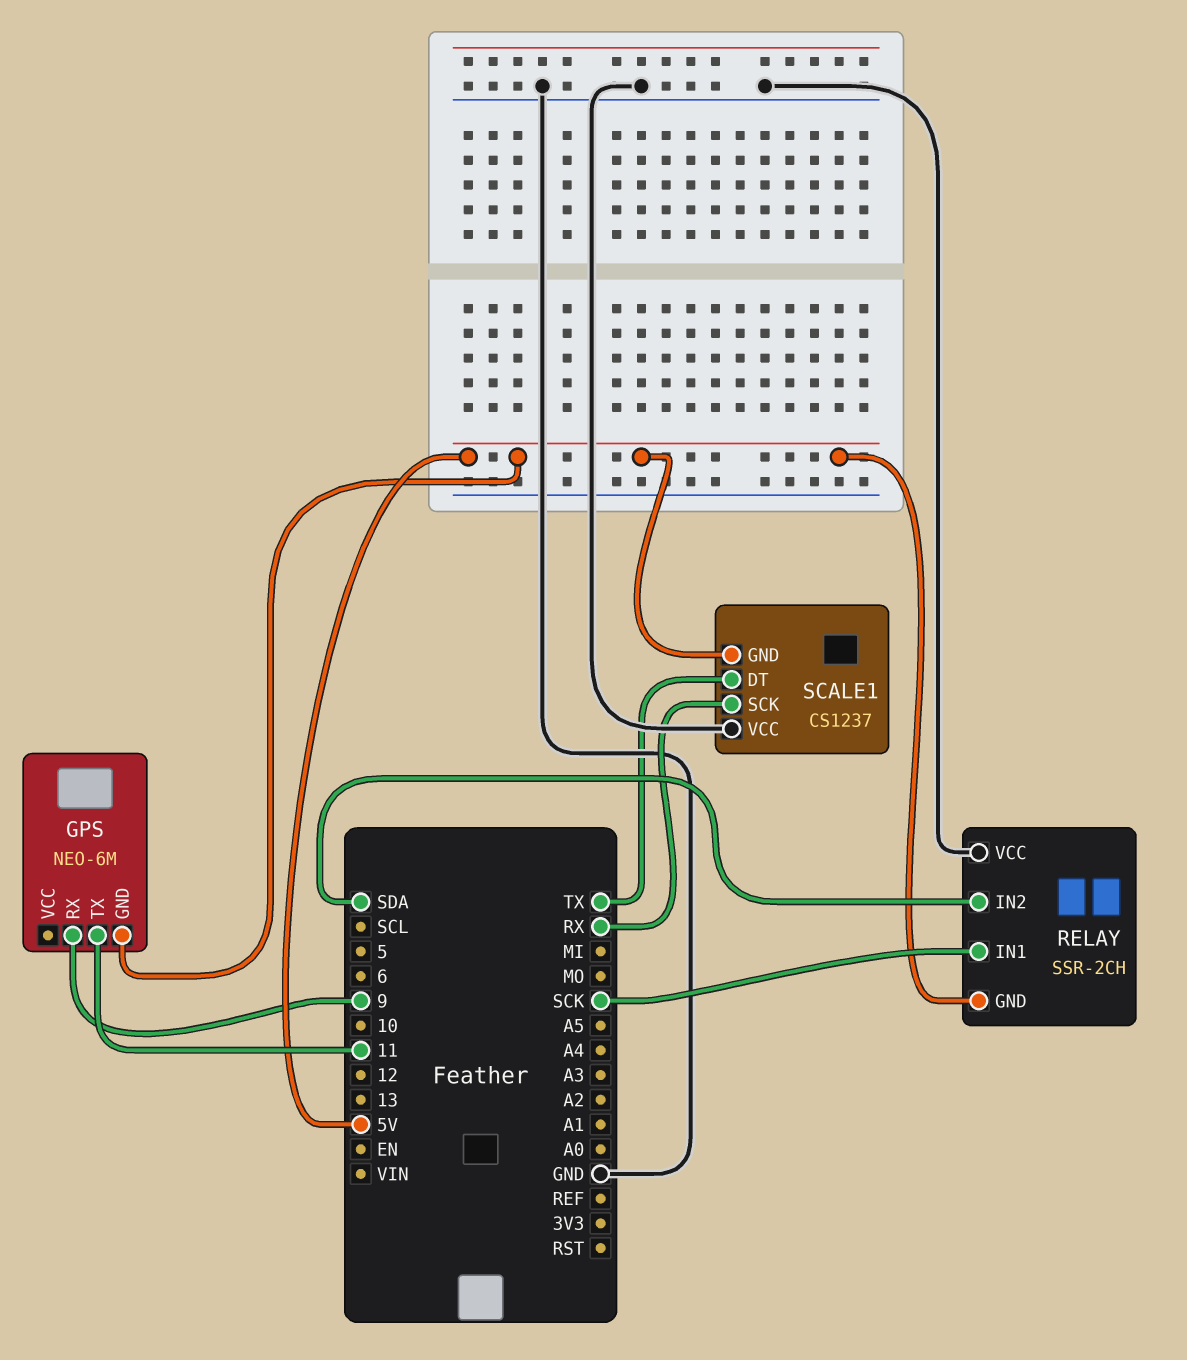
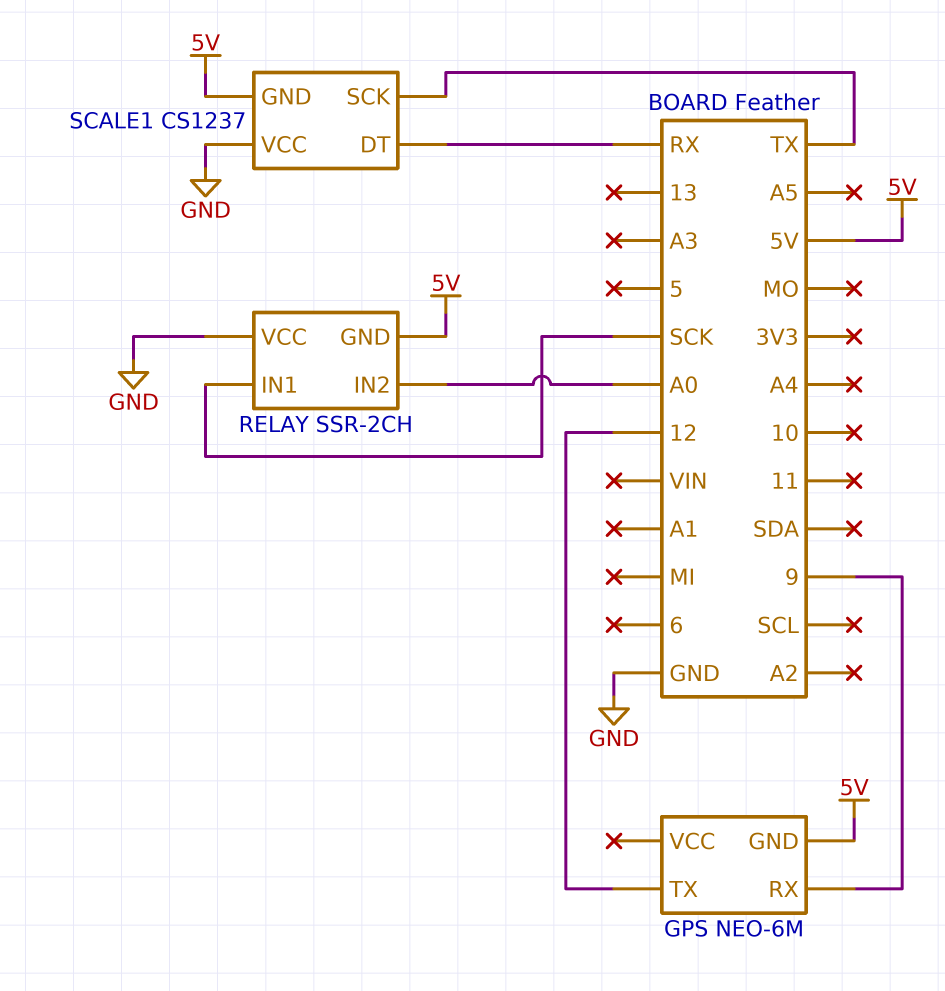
GPS pin TX: 11 -> 12
RELAY pin IN2: SDA -> A0
SCALE1 pin DT: TX -> RX
SCALE1 pin SCK: RX -> TX

